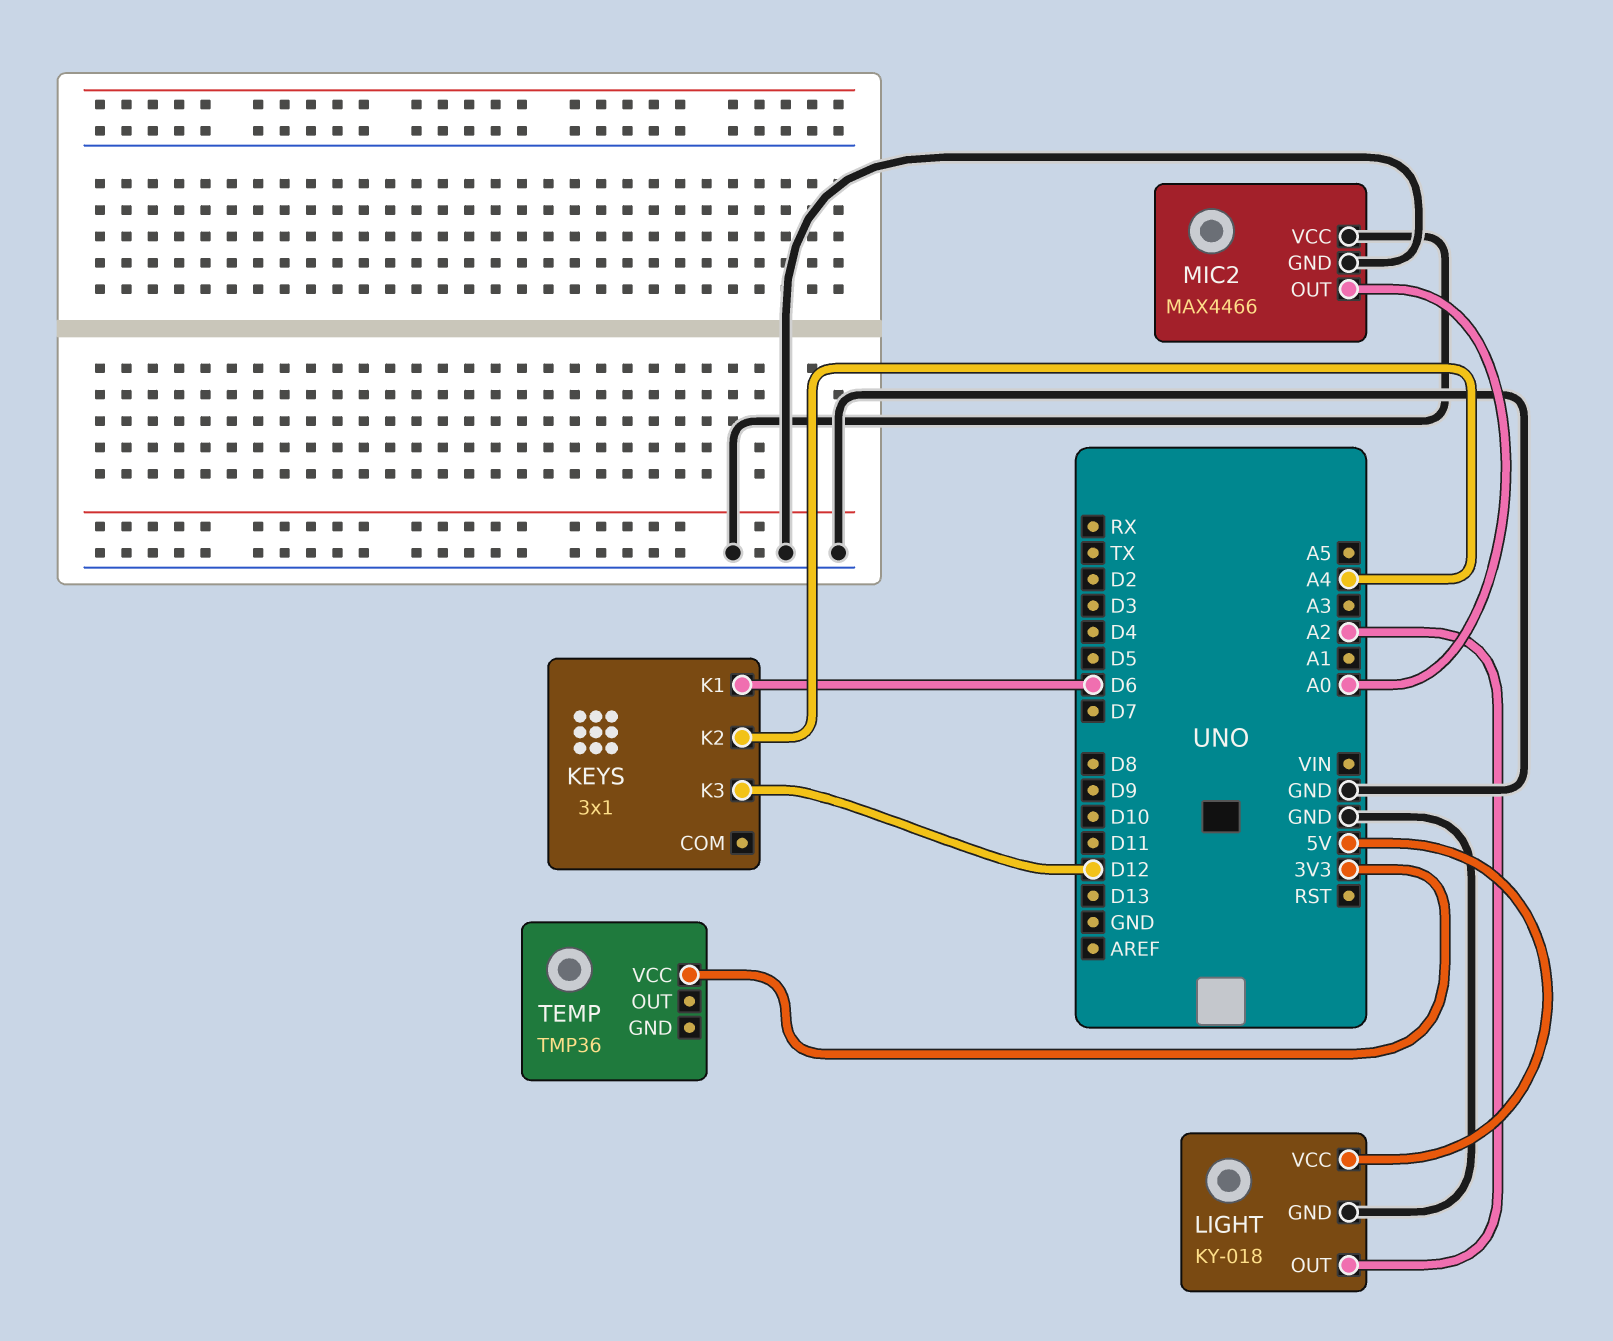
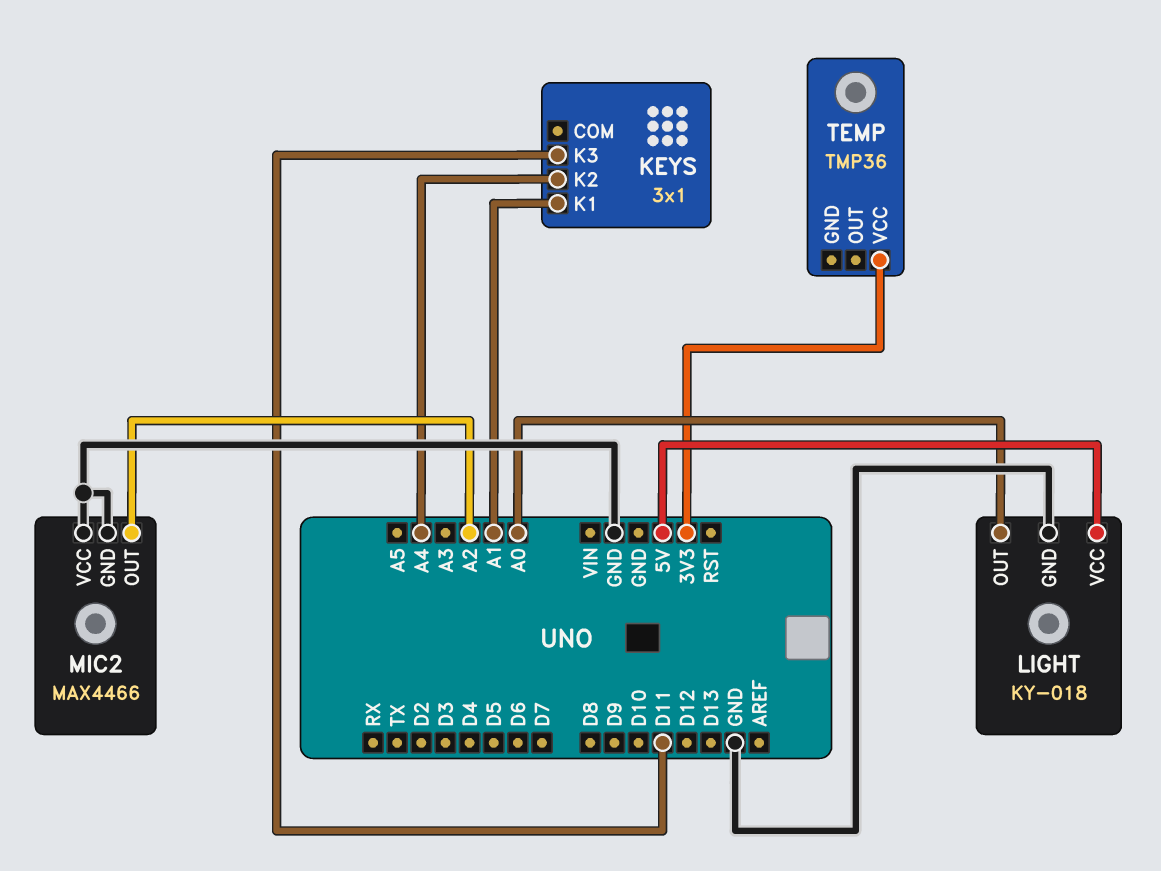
KEYS pin K1: D6 -> A1
KEYS pin K3: D12 -> D11
LIGHT pin OUT: A2 -> A0
MIC2 pin OUT: A0 -> A2

